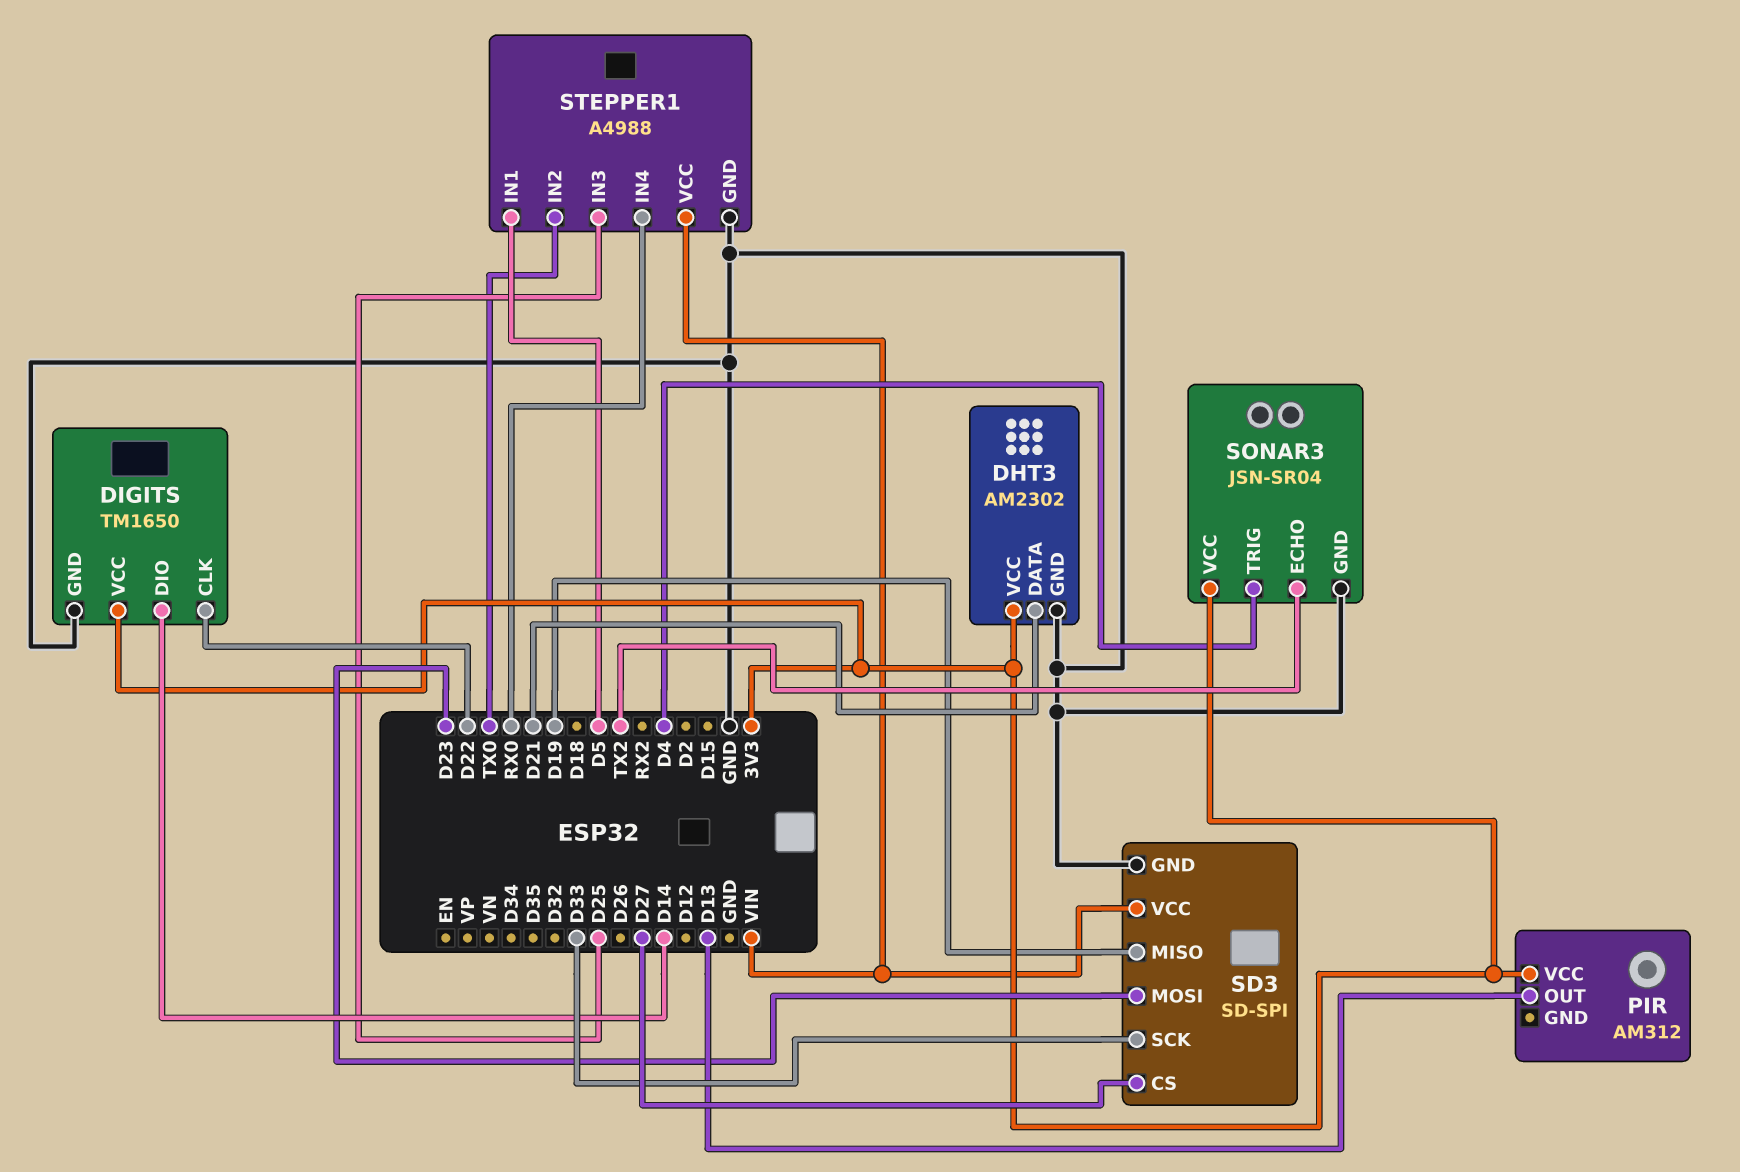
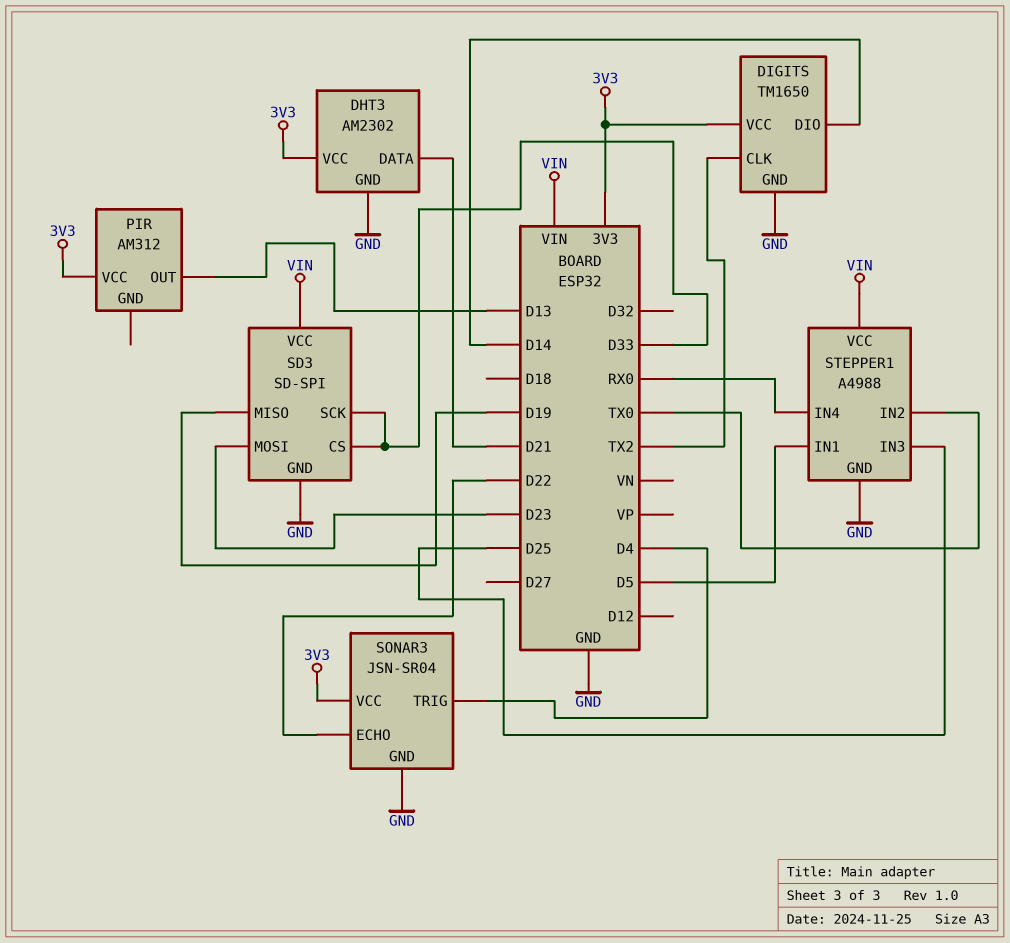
DIGITS pin CLK: D22 -> TX2
SD3 pin CS: D27 -> D33
SONAR3 pin ECHO: TX2 -> D22

